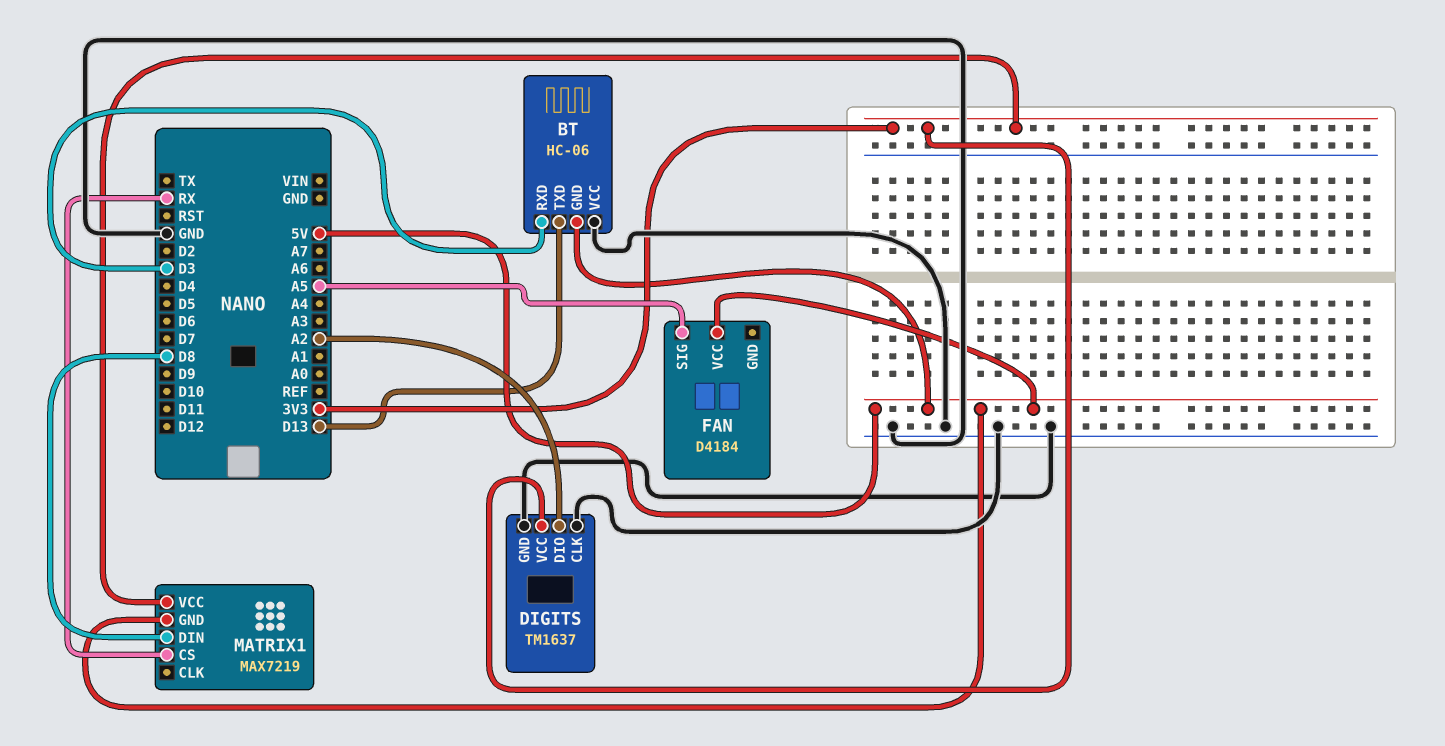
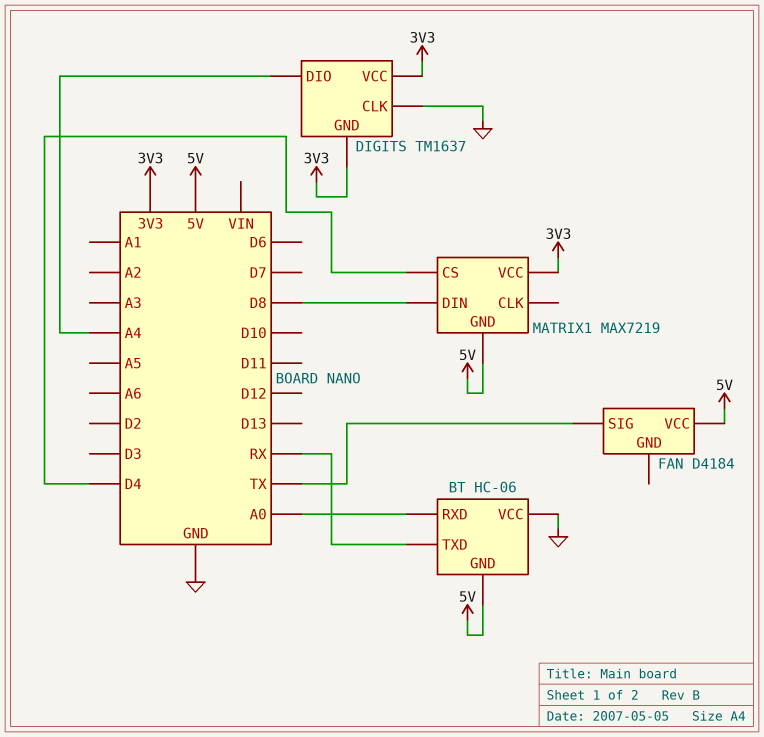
BT pin RXD: D3 -> A0
BT pin TXD: D13 -> RX
DIGITS pin DIO: A2 -> A4
DIGITS pin GND: GND -> 3V3
FAN pin SIG: A5 -> TX
MATRIX1 pin CS: RX -> D4

